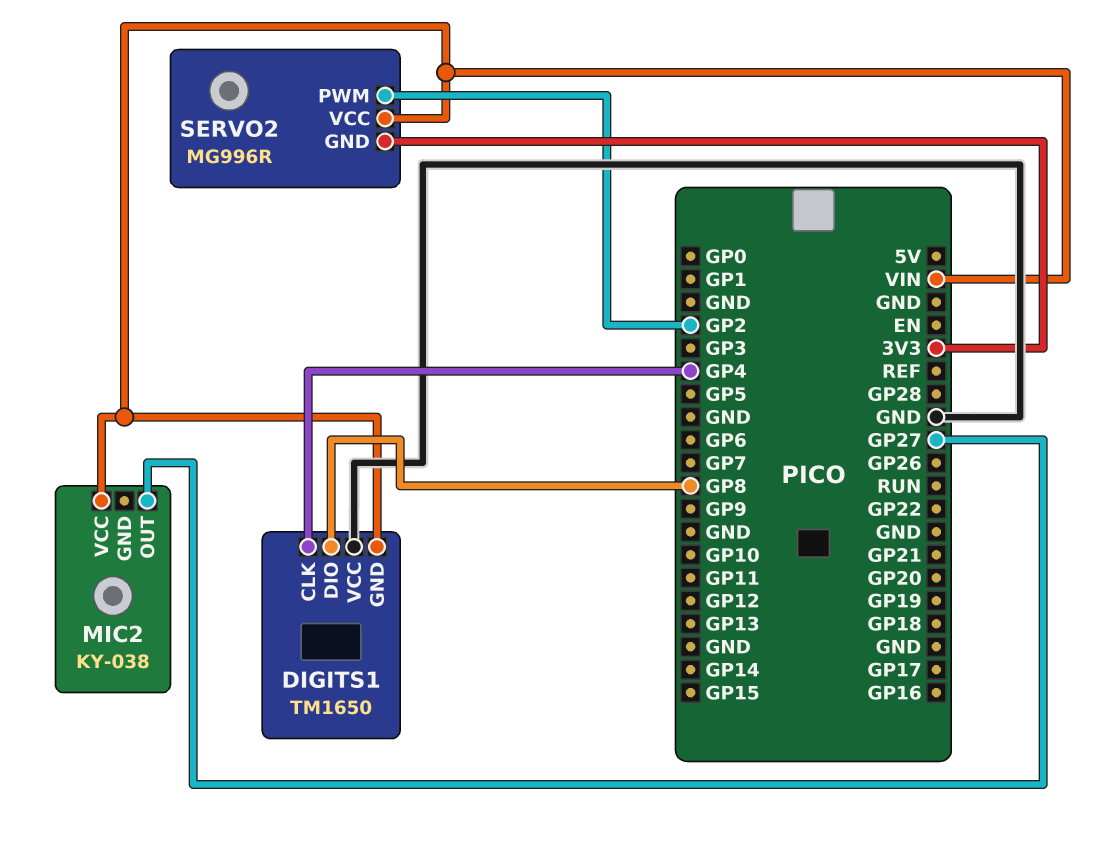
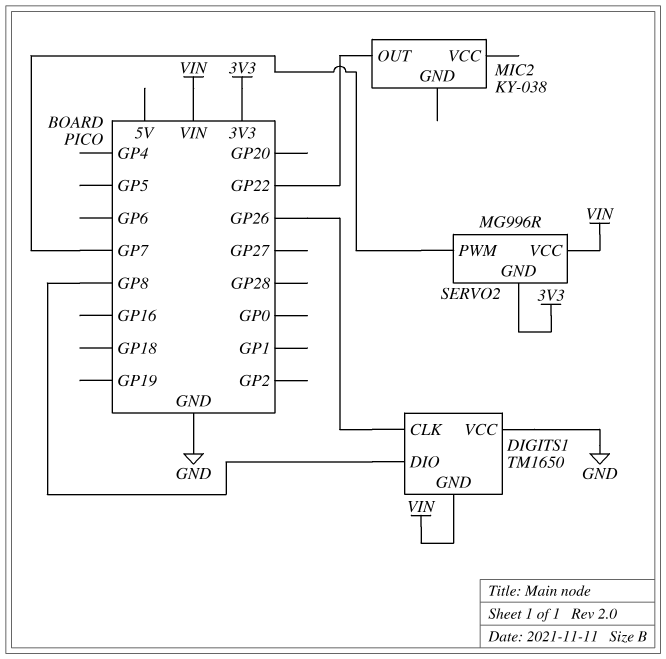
DIGITS1 pin CLK: GP4 -> GP26
MIC2 pin OUT: GP27 -> GP22
MIC2 pin VCC: VIN -> none
SERVO2 pin PWM: GP2 -> GP7

